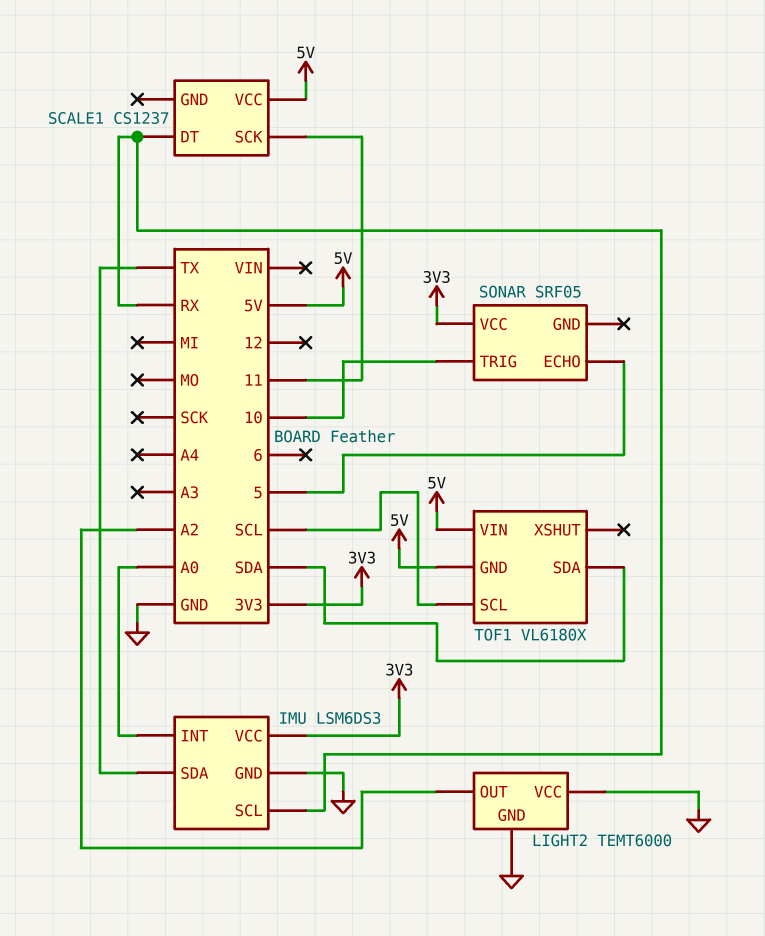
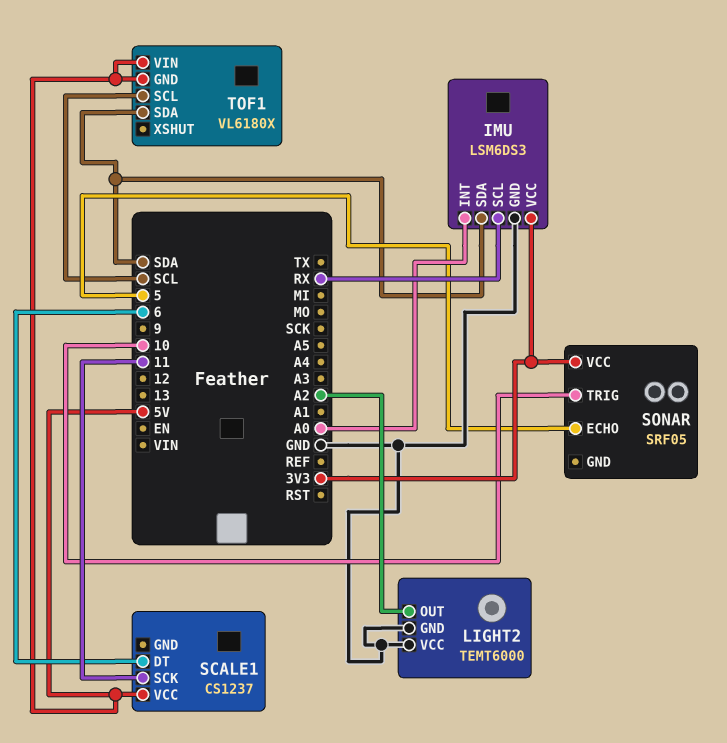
IMU pin SDA: TX -> SDA
SCALE1 pin DT: RX -> 6

